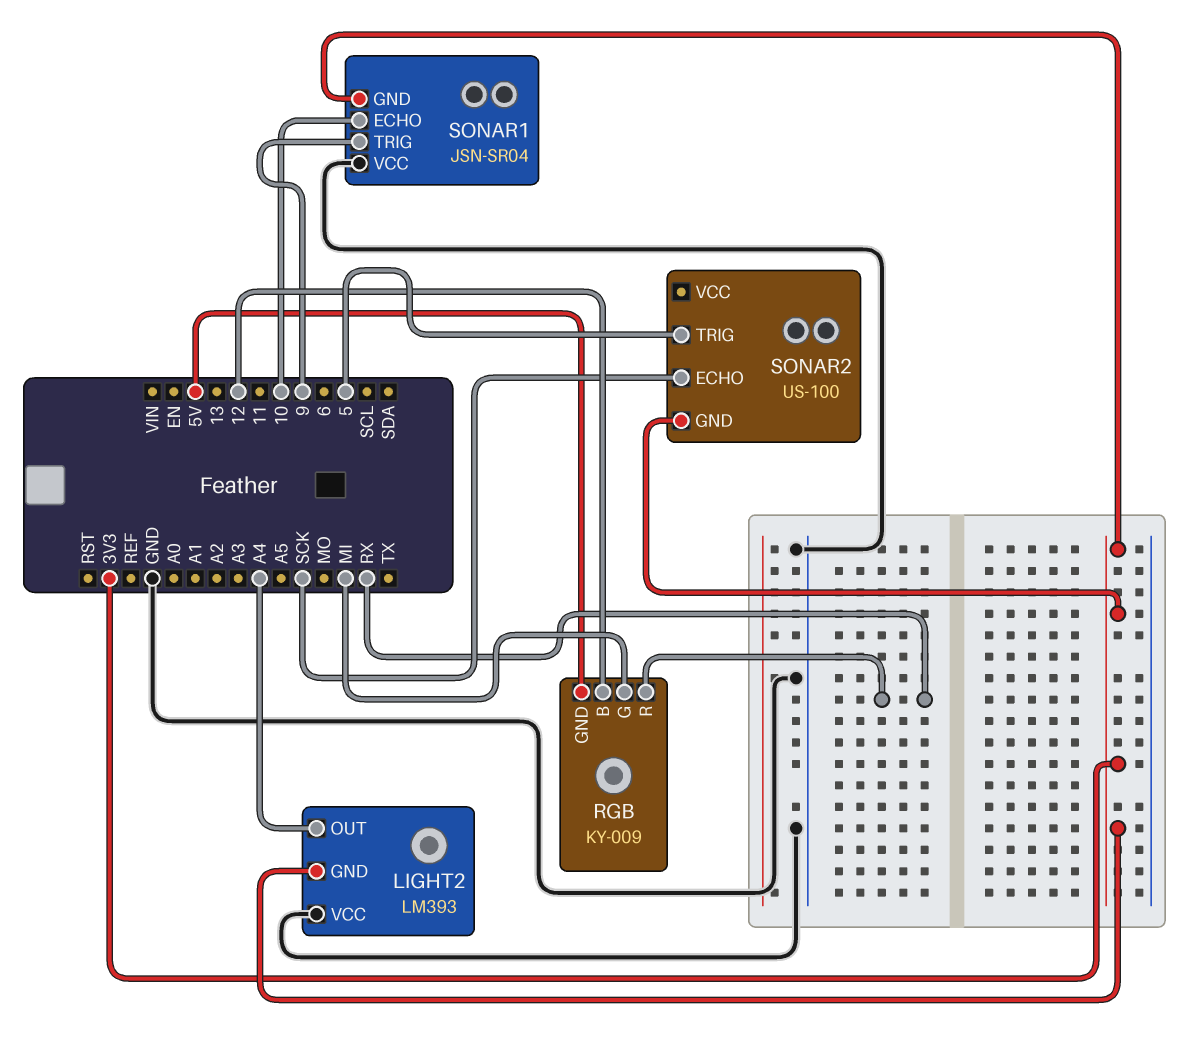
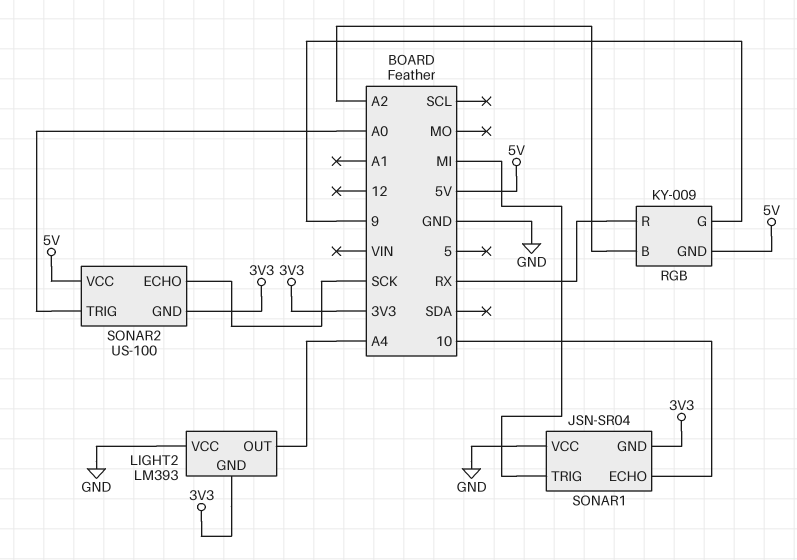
RGB pin B: 12 -> A2
RGB pin G: MI -> 9
SONAR1 pin TRIG: 9 -> MI
SONAR2 pin TRIG: 5 -> A0
SONAR2 pin VCC: none -> 5V

